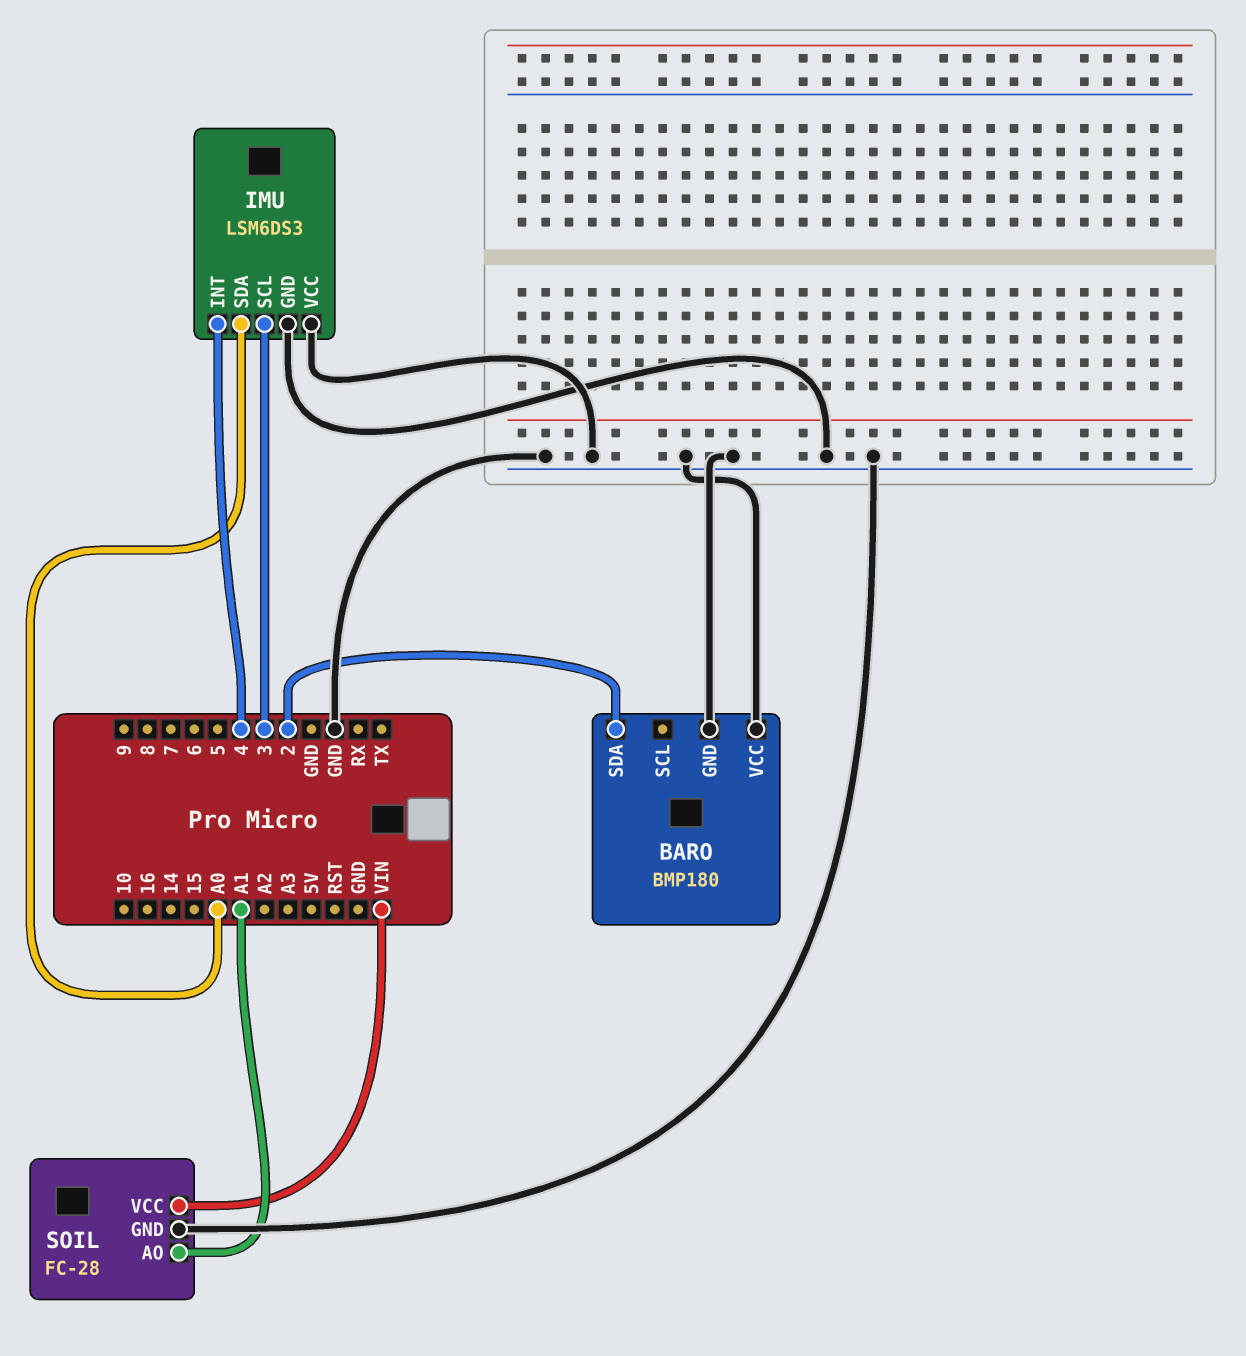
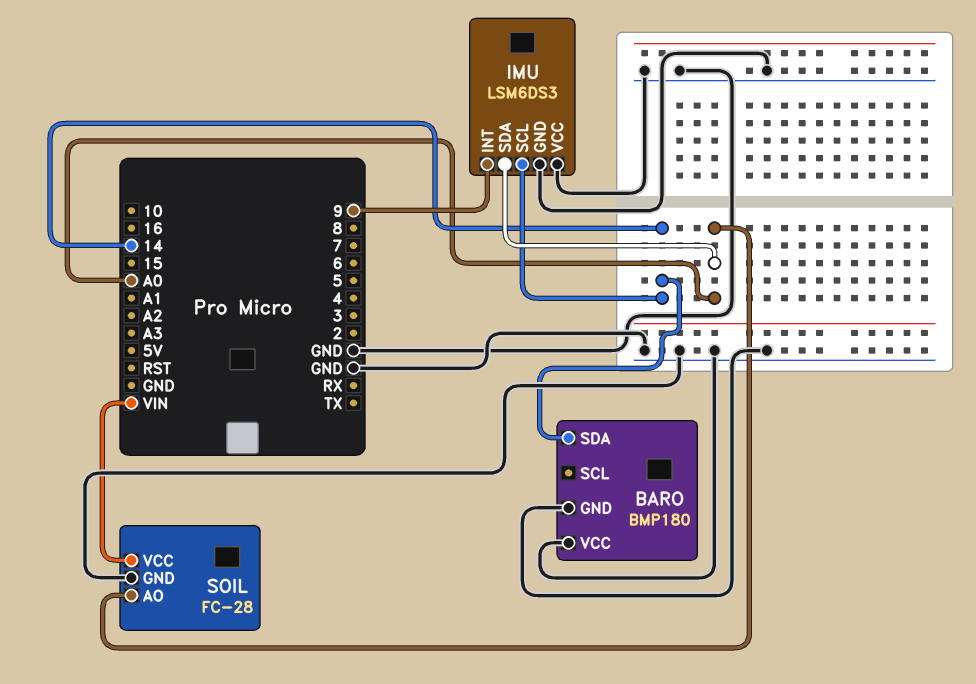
BARO pin SDA: 2 -> 14
IMU pin INT: 4 -> 9
IMU pin SCL: 3 -> 14
SOIL pin AO: A1 -> A0

